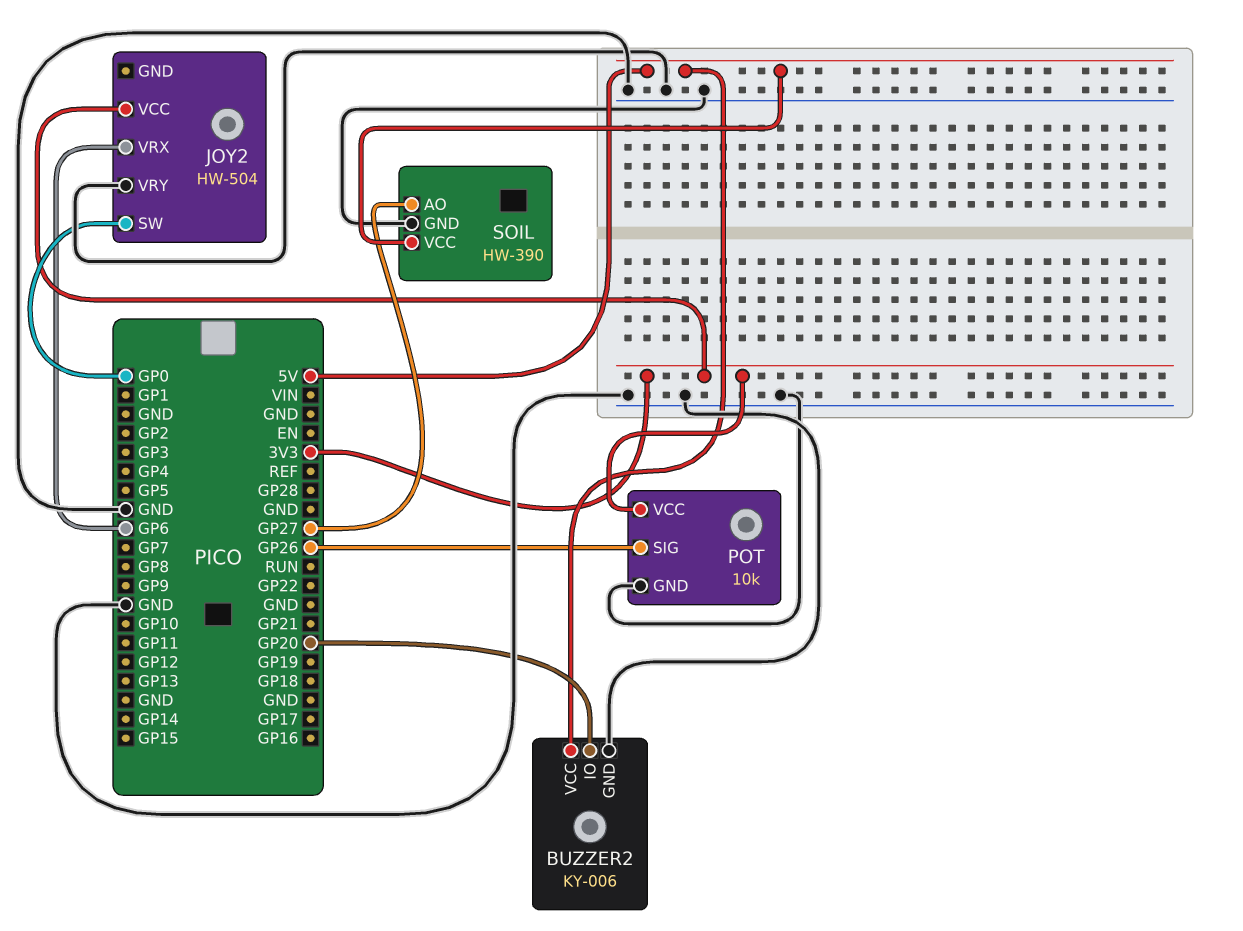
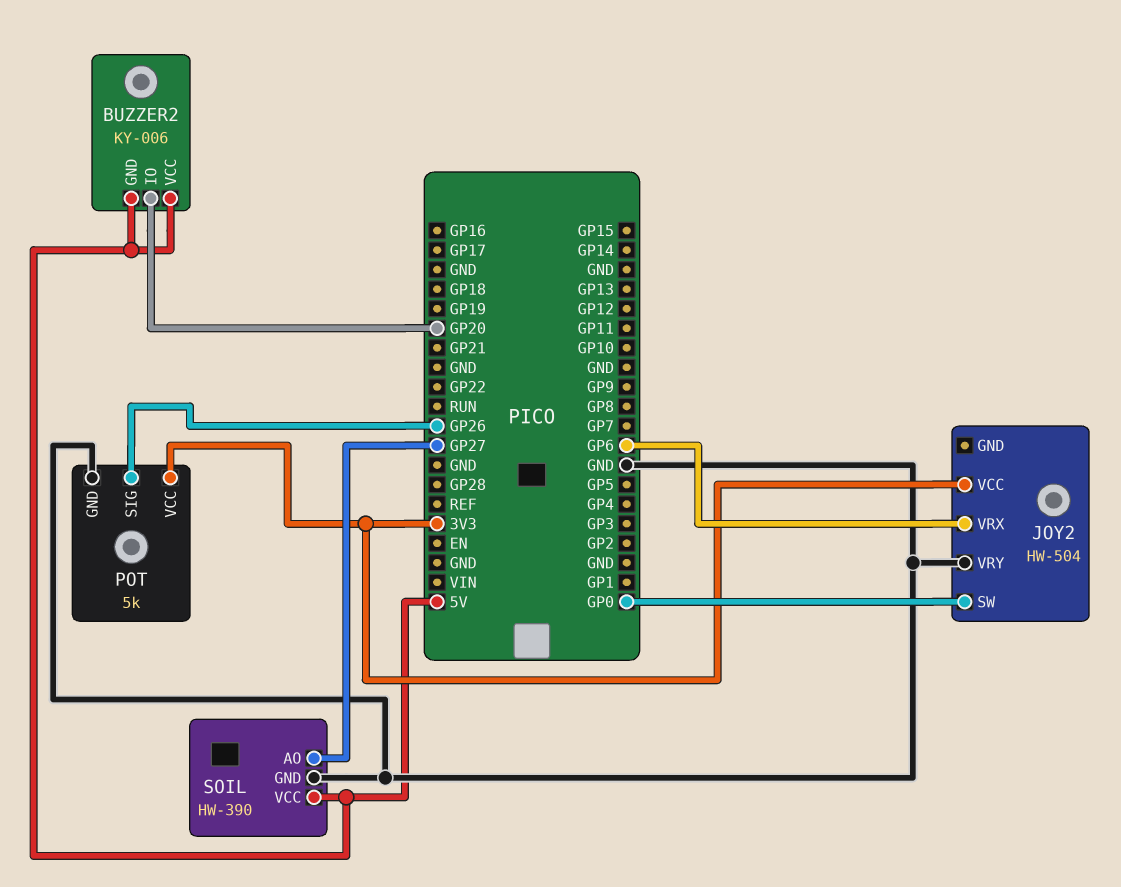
BUZZER2 pin GND: GND -> 5V
POT: 10k -> 5k

